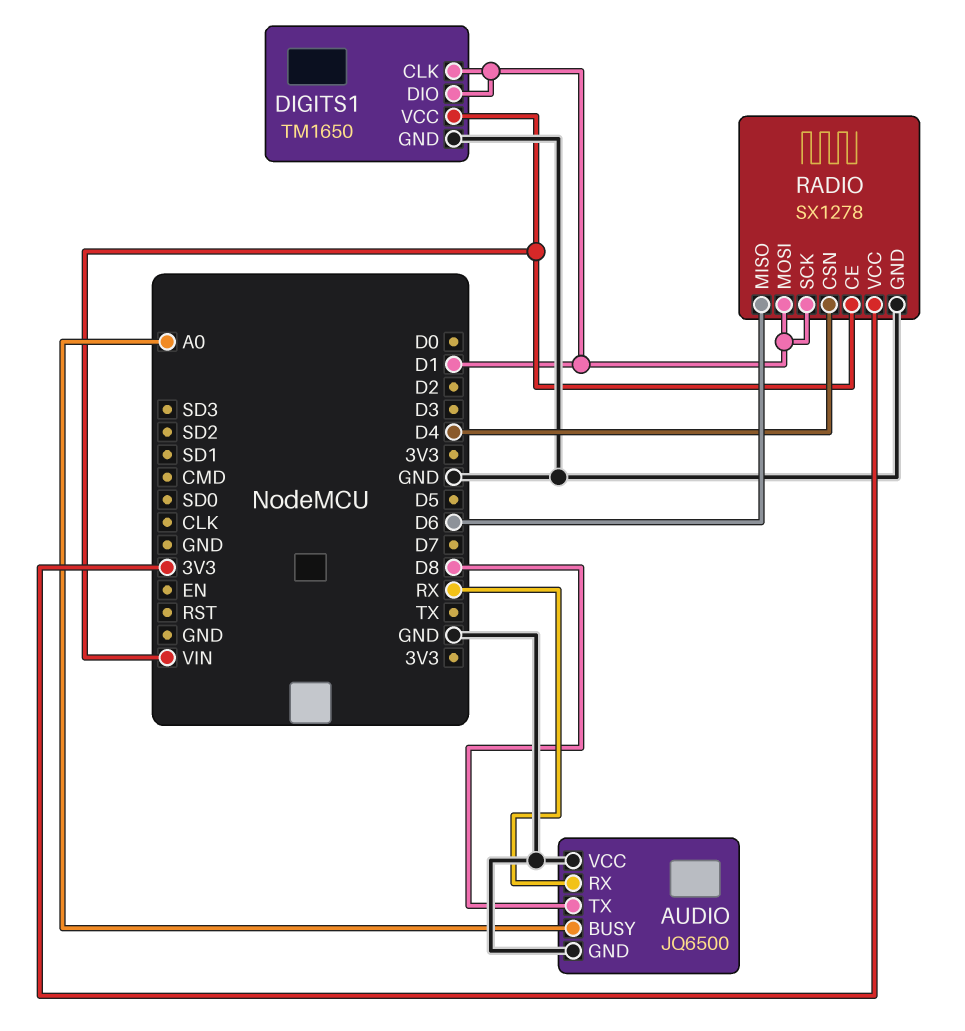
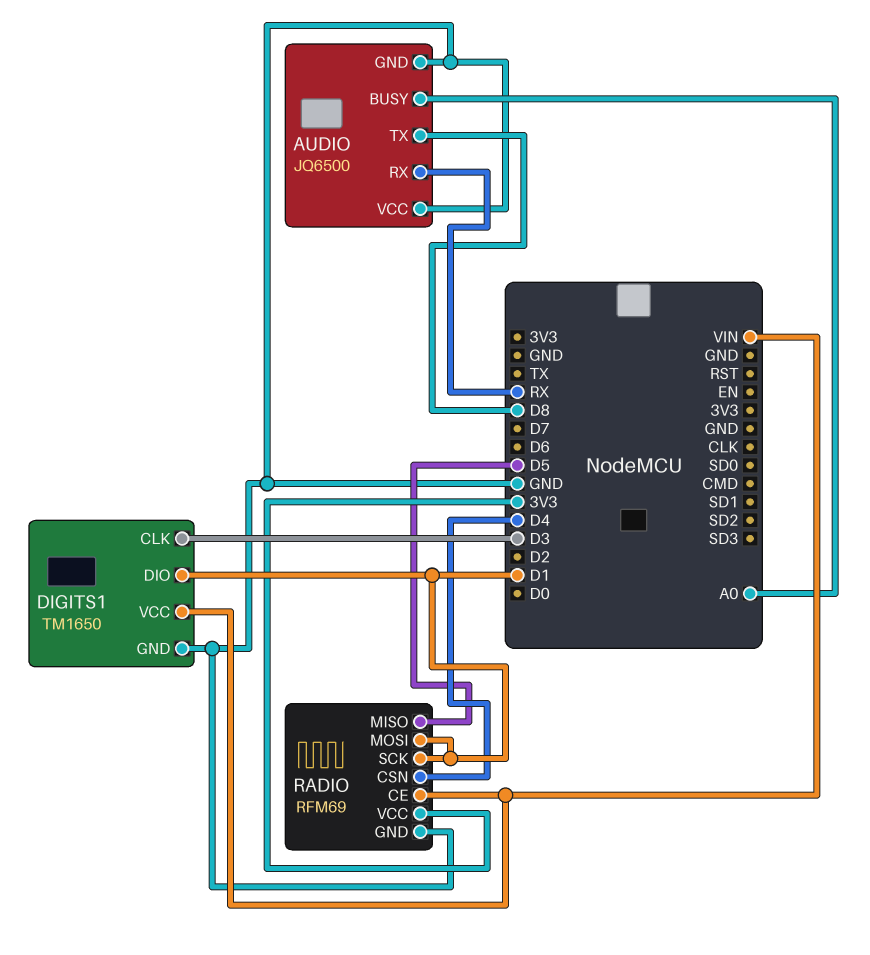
DIGITS1 pin CLK: D1 -> D3
RADIO: SX1278 -> RFM69
RADIO pin MISO: D6 -> D5

